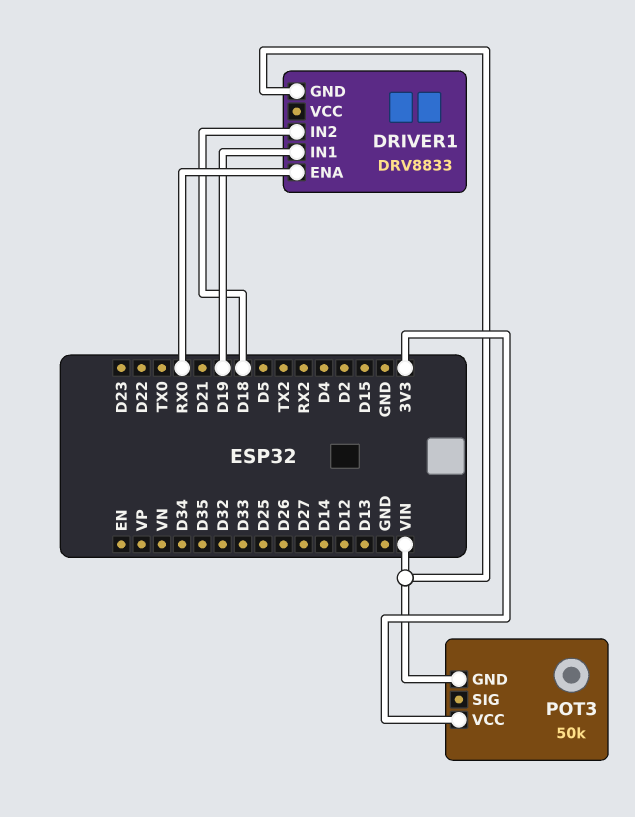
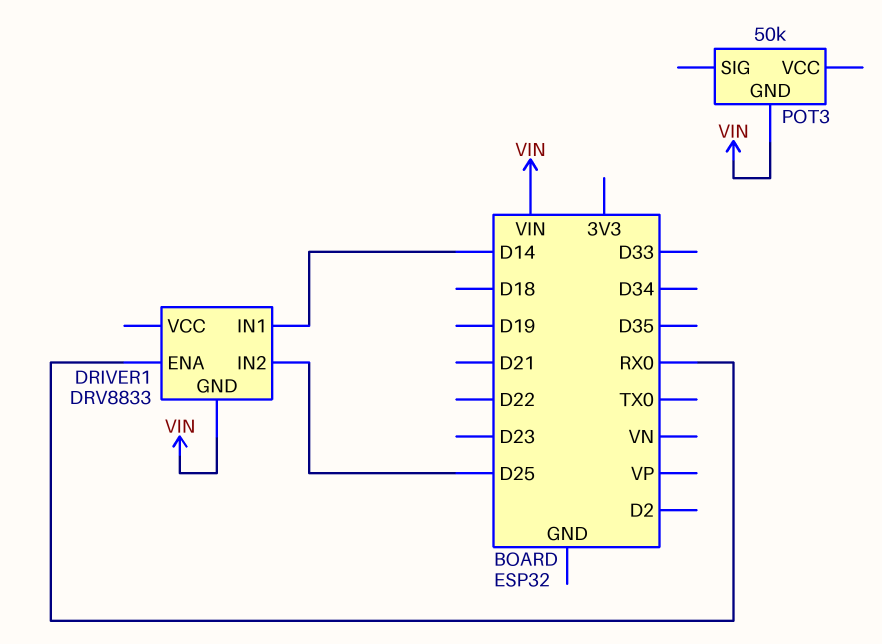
DRIVER1 pin IN1: D19 -> D14
DRIVER1 pin IN2: D18 -> D25
POT3 pin VCC: 3V3 -> none

